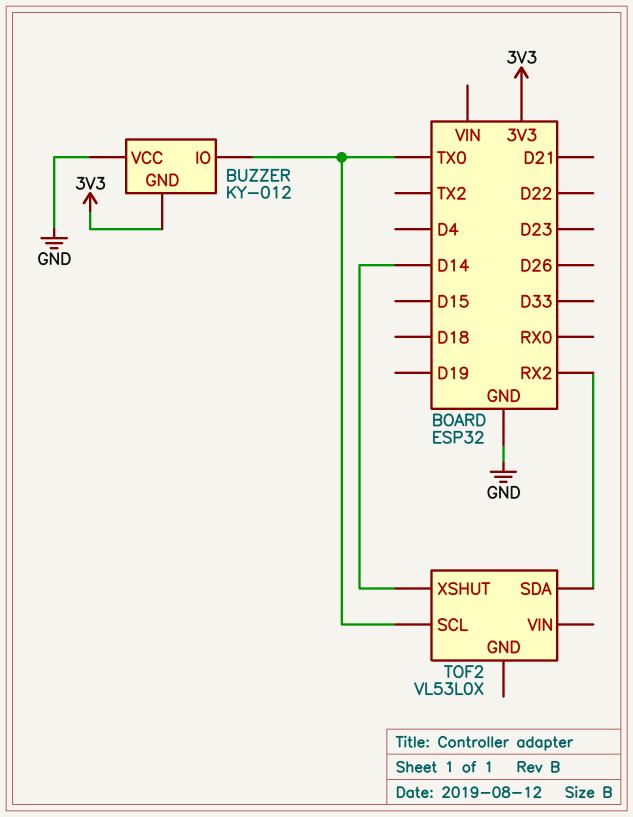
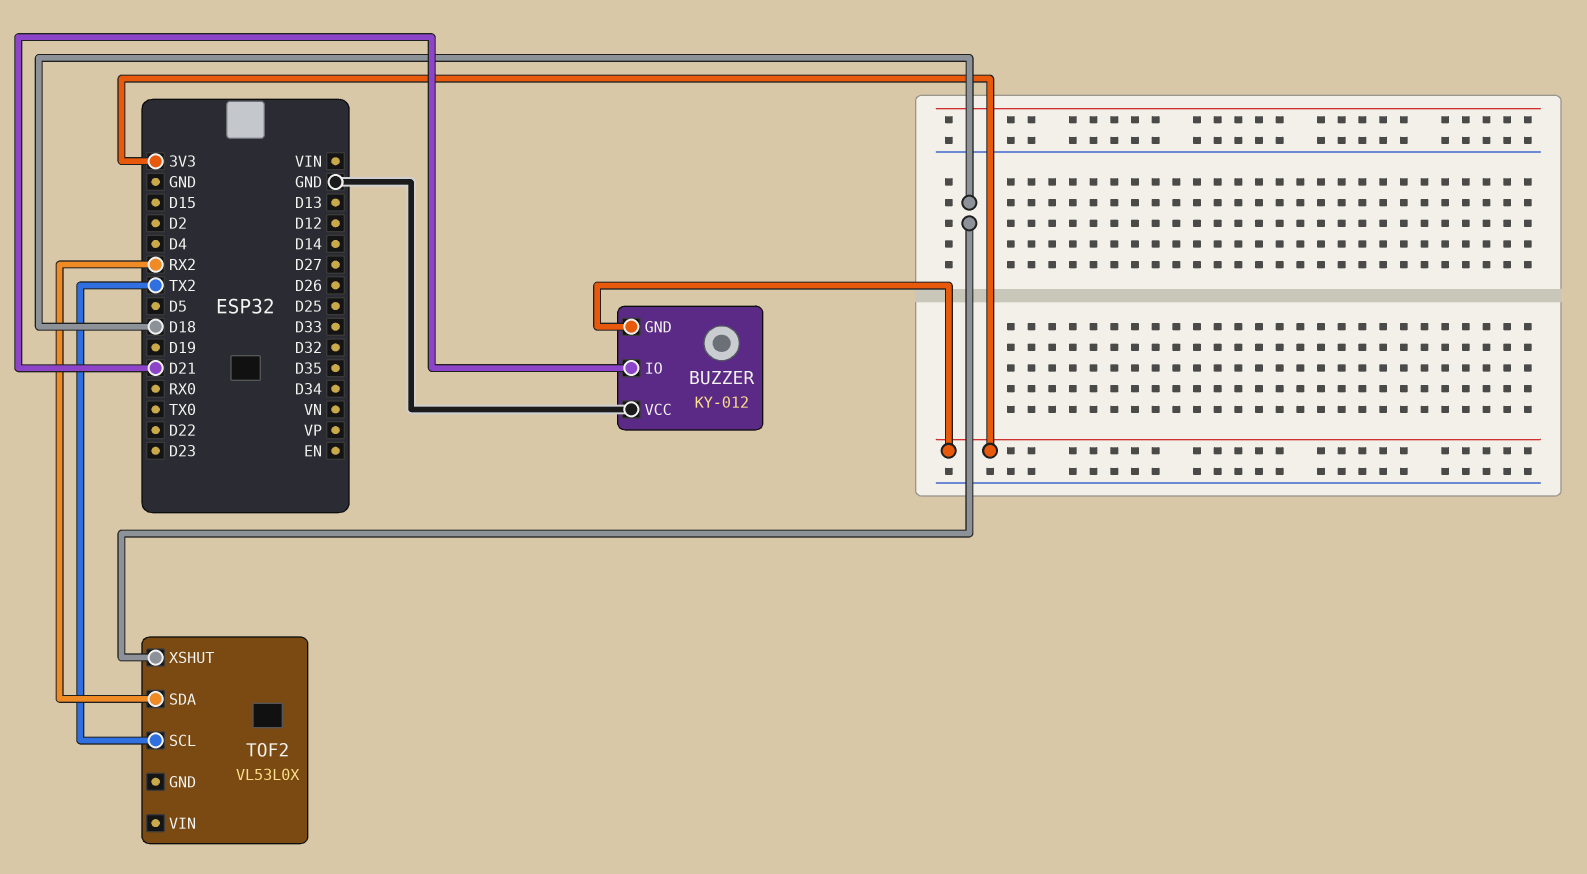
BUZZER pin IO: TX0 -> D21
TOF2 pin SCL: TX0 -> TX2
TOF2 pin XSHUT: D14 -> D18

